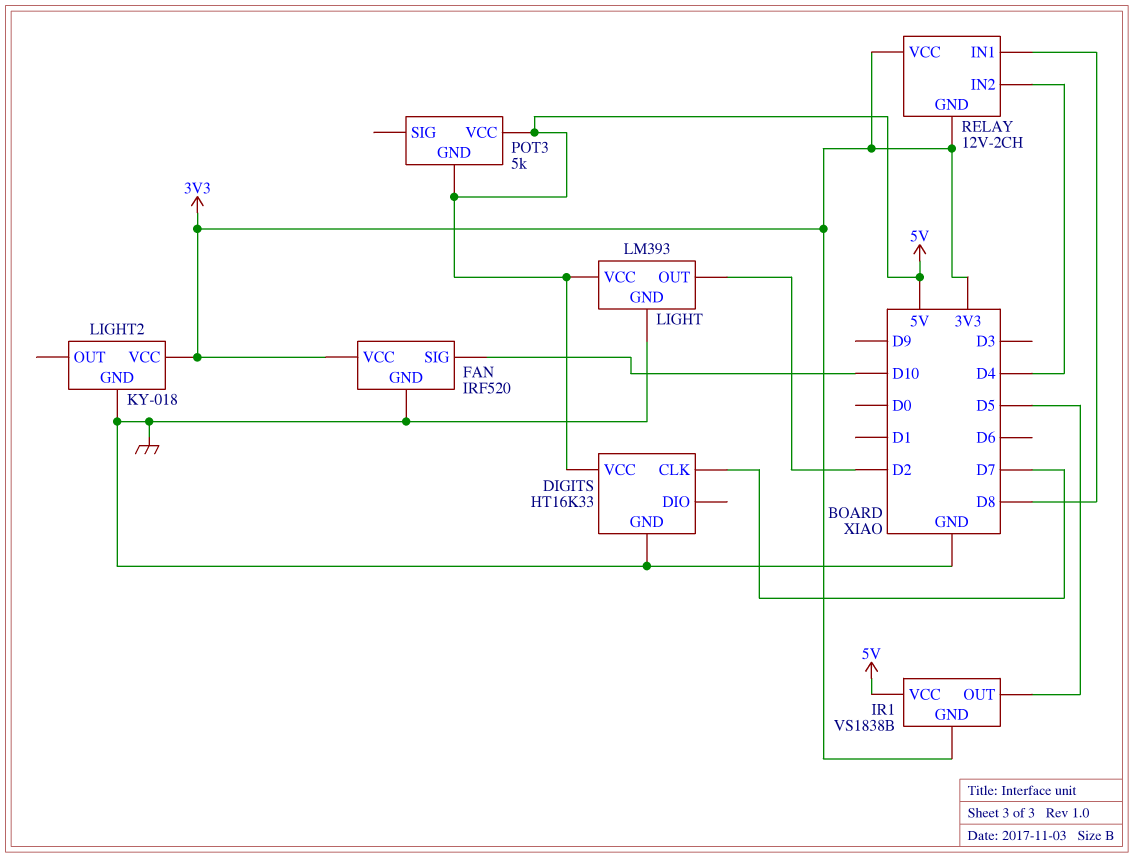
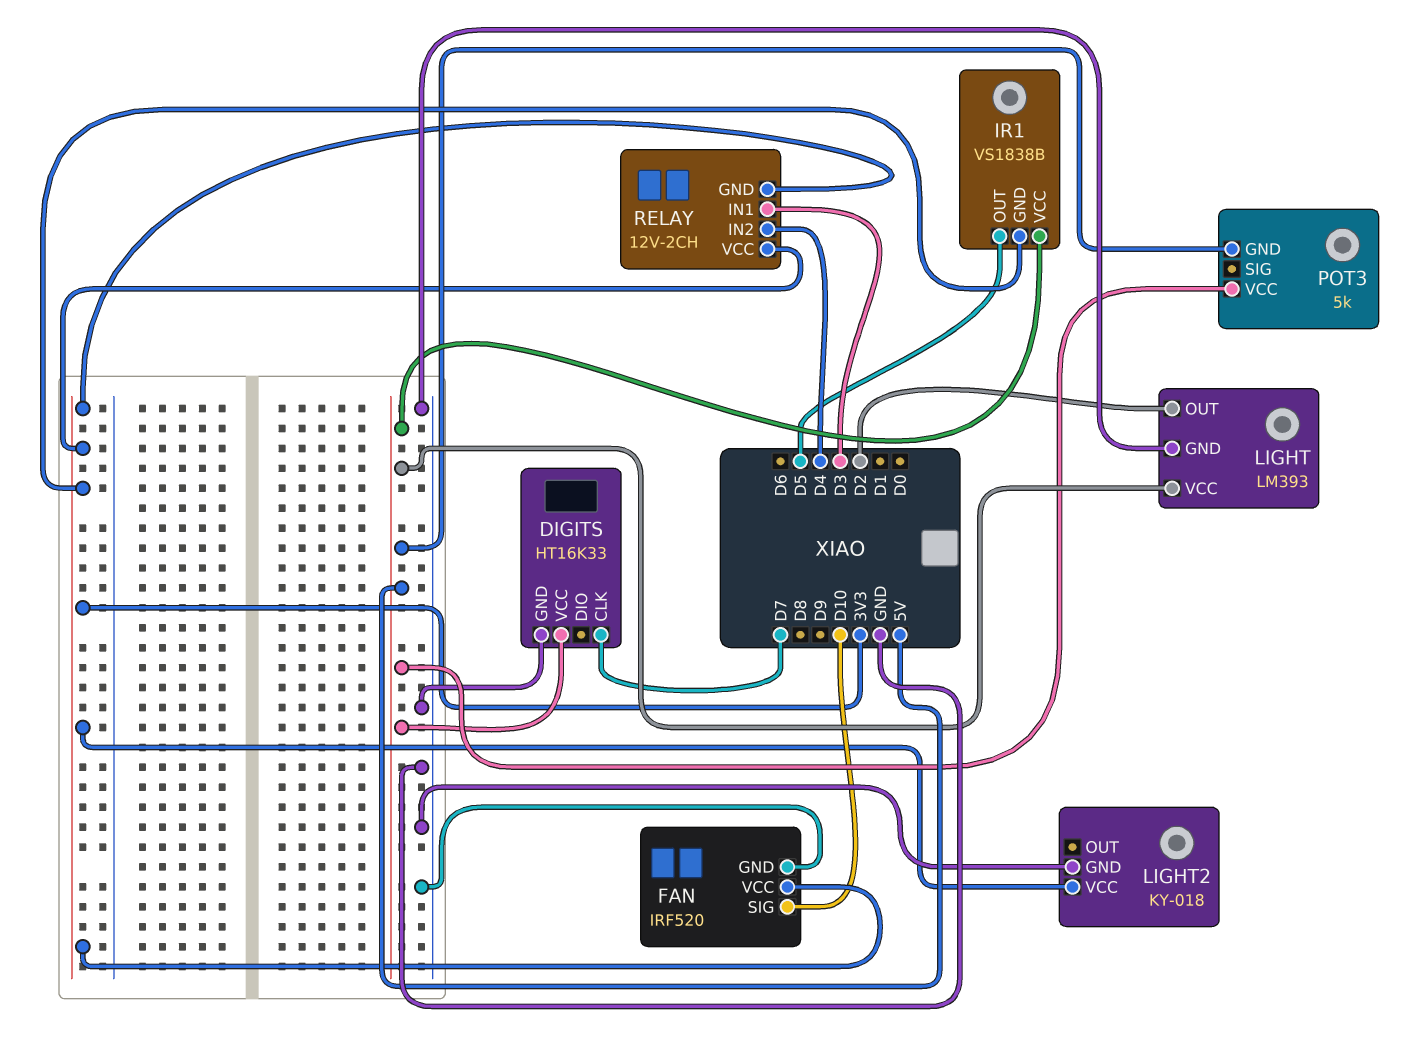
RELAY pin IN1: D8 -> D3

